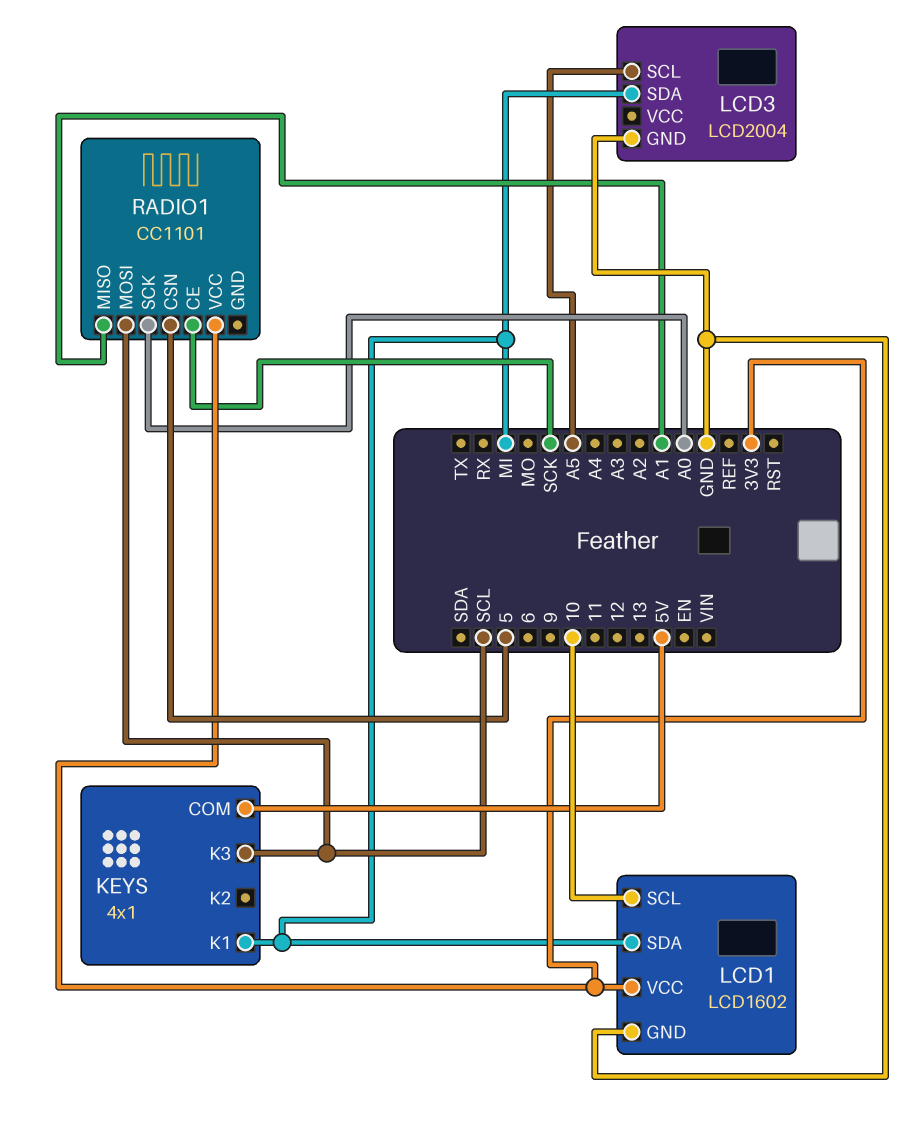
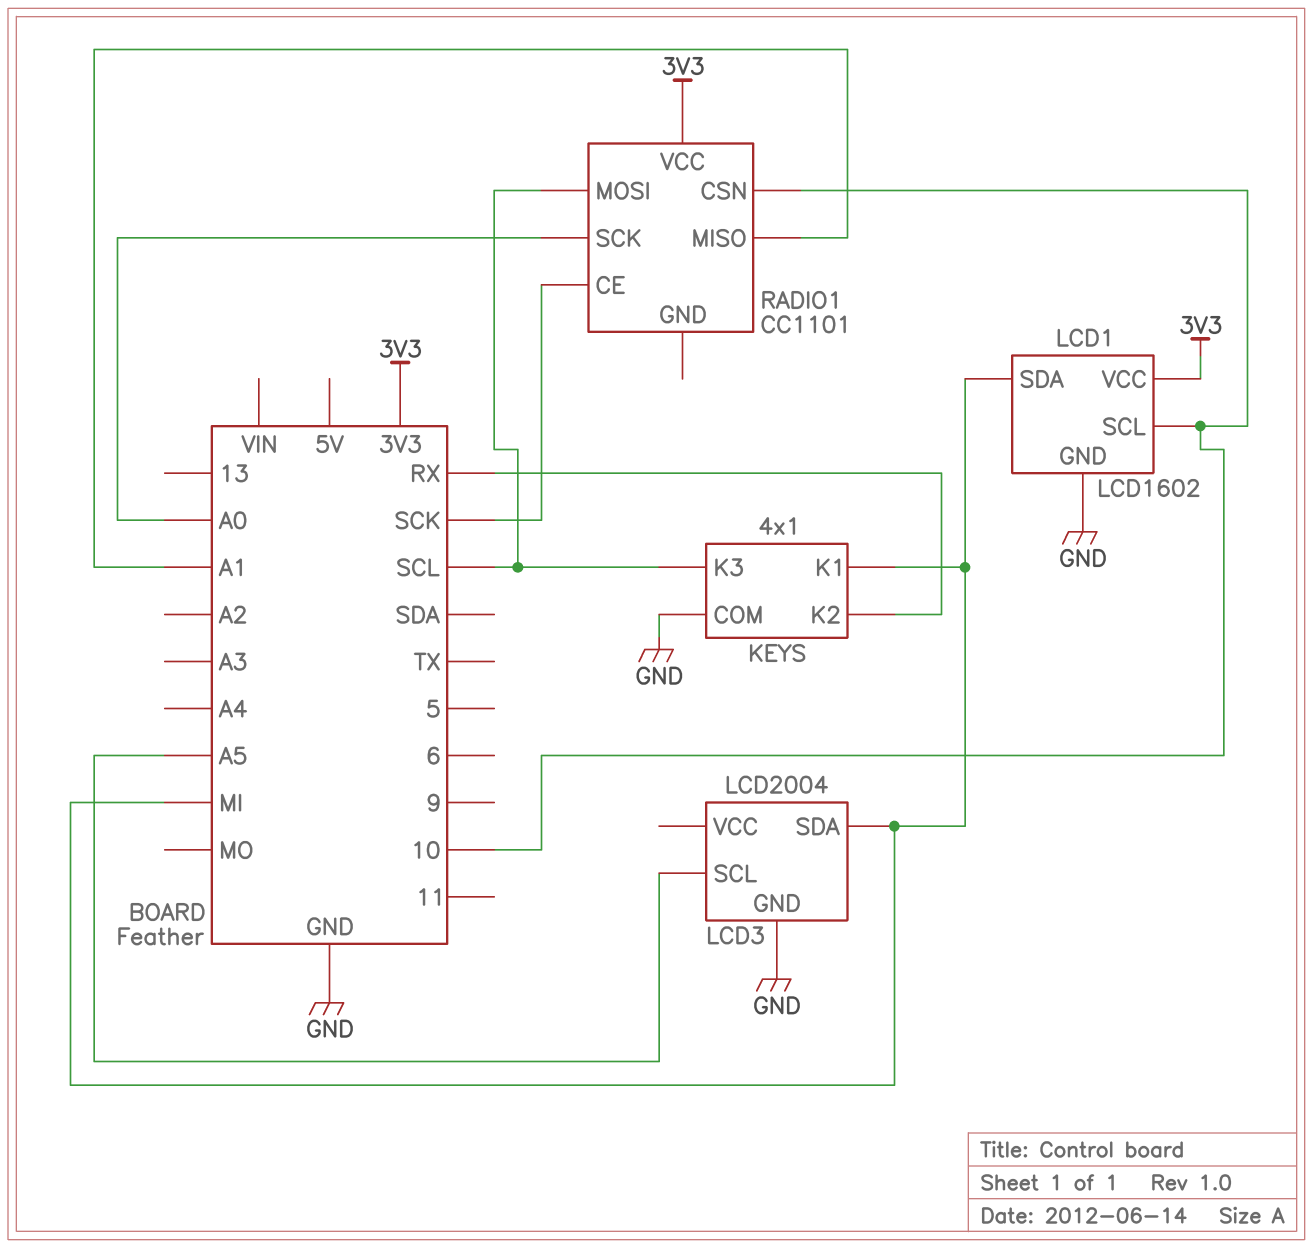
KEYS pin COM: 5V -> GND
KEYS pin K2: none -> RX
RADIO1 pin CSN: 5 -> 10

